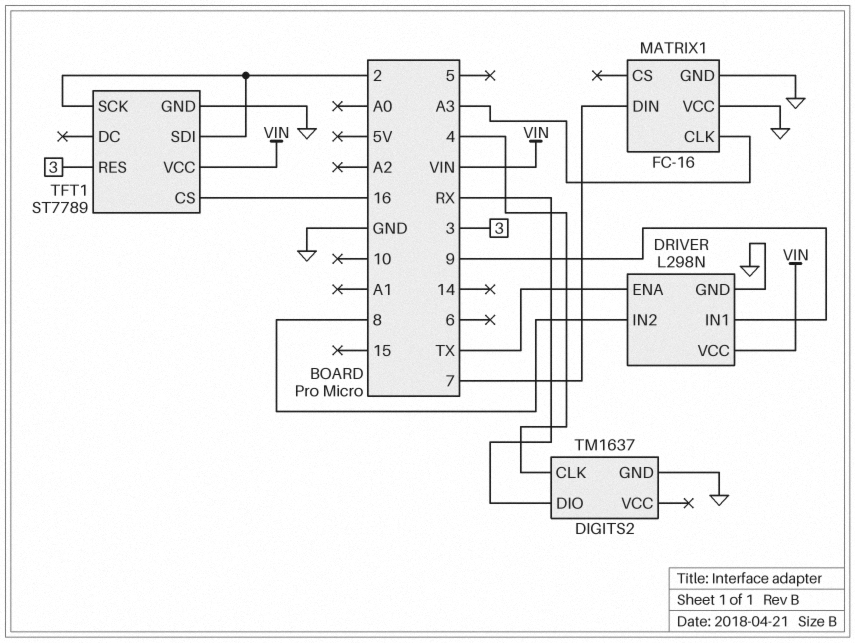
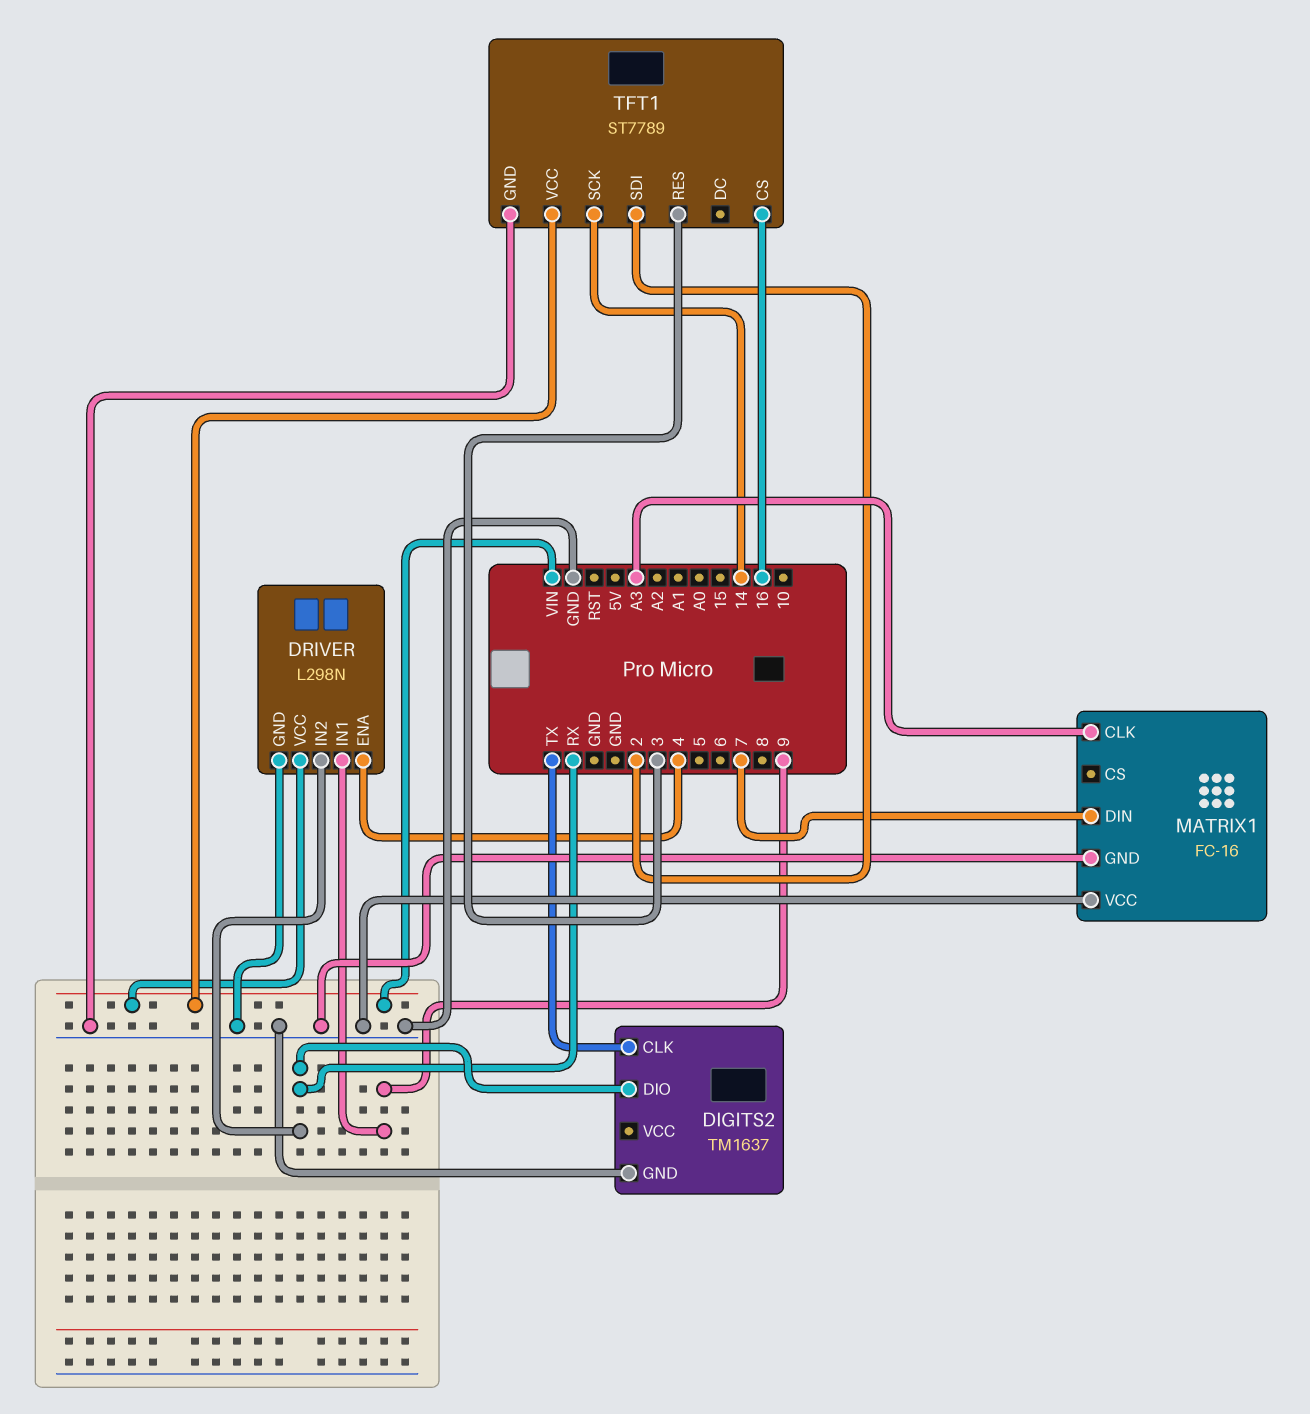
DIGITS2 pin CLK: 4 -> TX
DRIVER pin ENA: TX -> 4
DRIVER pin IN2: 8 -> RX
TFT1 pin SCK: 2 -> 14

